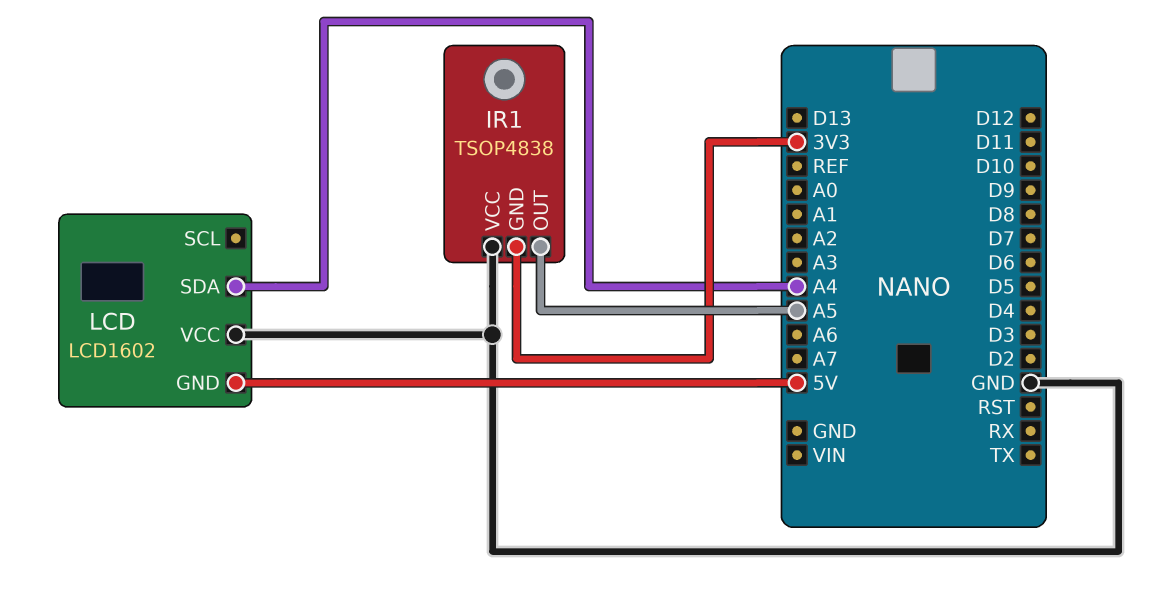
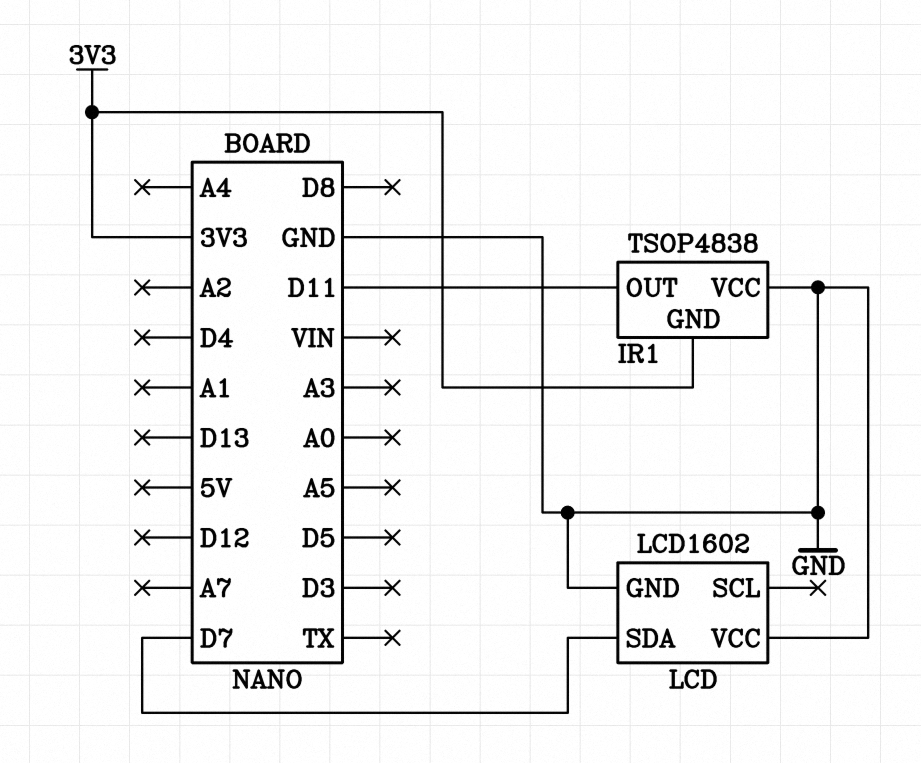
IR1 pin OUT: A5 -> D11
LCD pin GND: 5V -> GND
LCD pin SDA: A4 -> D7

